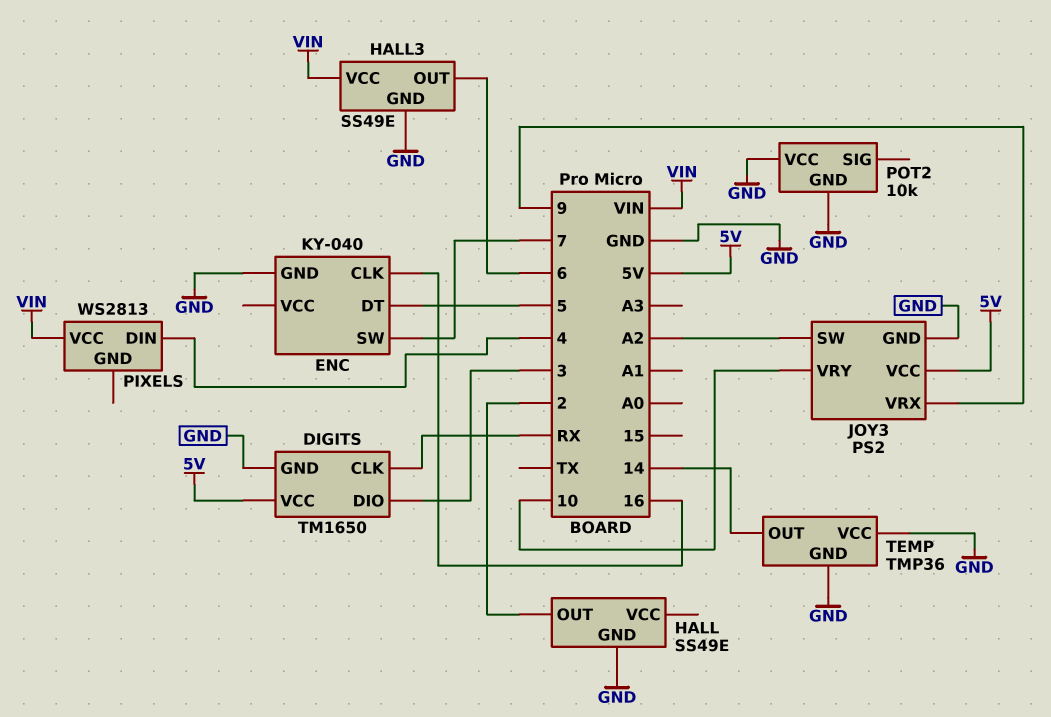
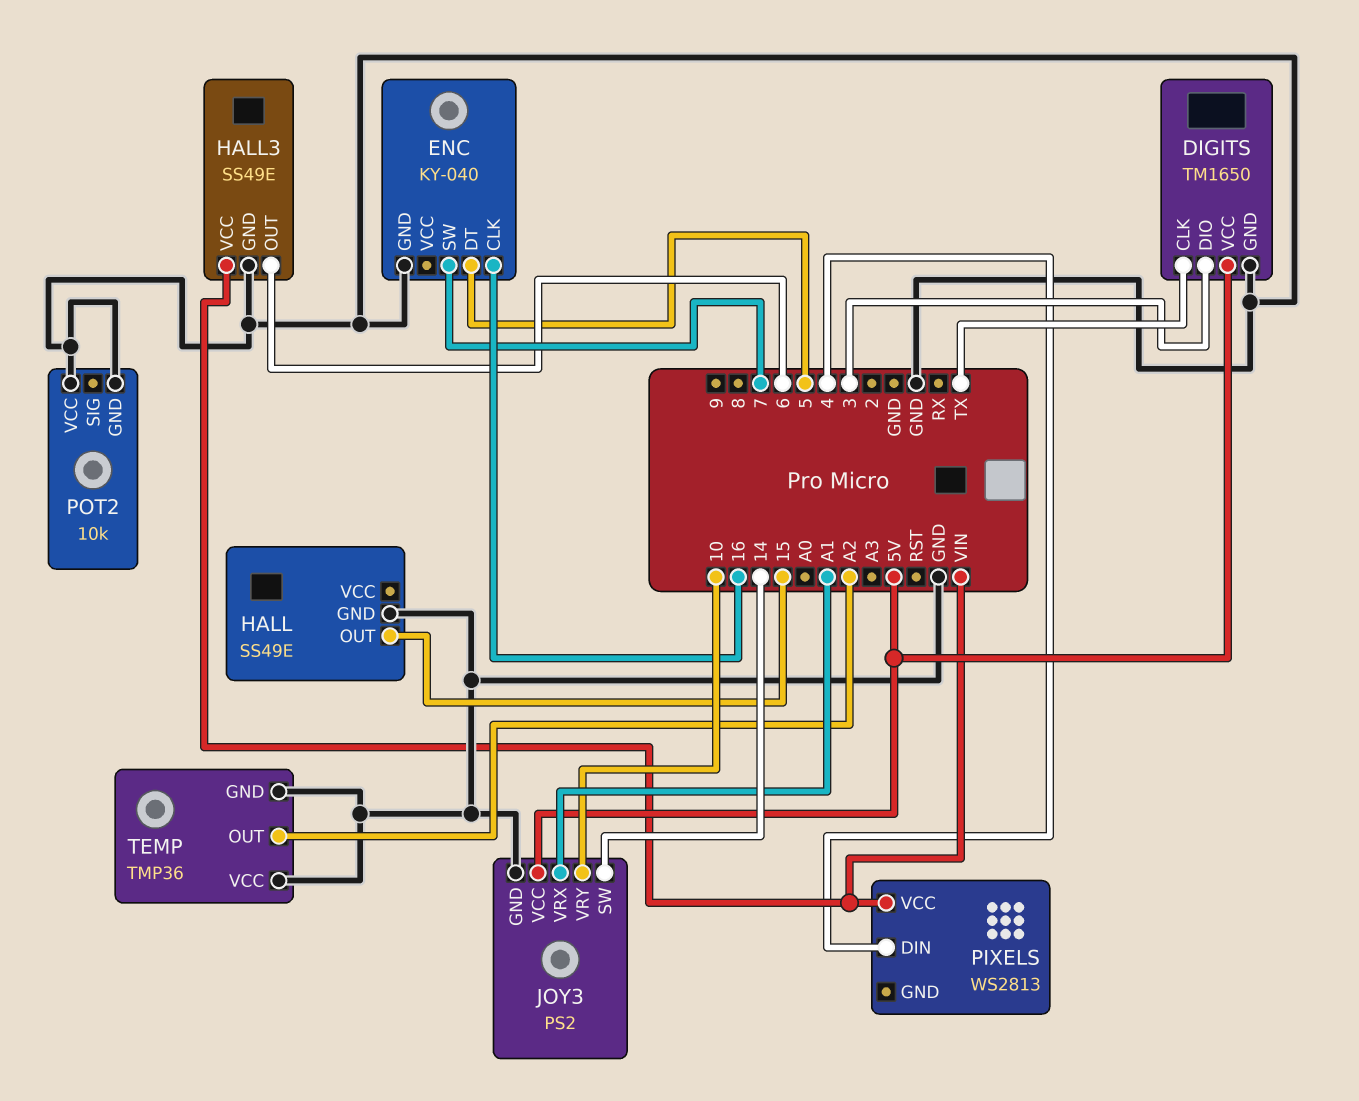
DIGITS pin CLK: RX -> TX
HALL pin OUT: 2 -> 15
JOY3 pin SW: A2 -> 14
JOY3 pin VRX: 9 -> A1
TEMP pin OUT: 14 -> A2

